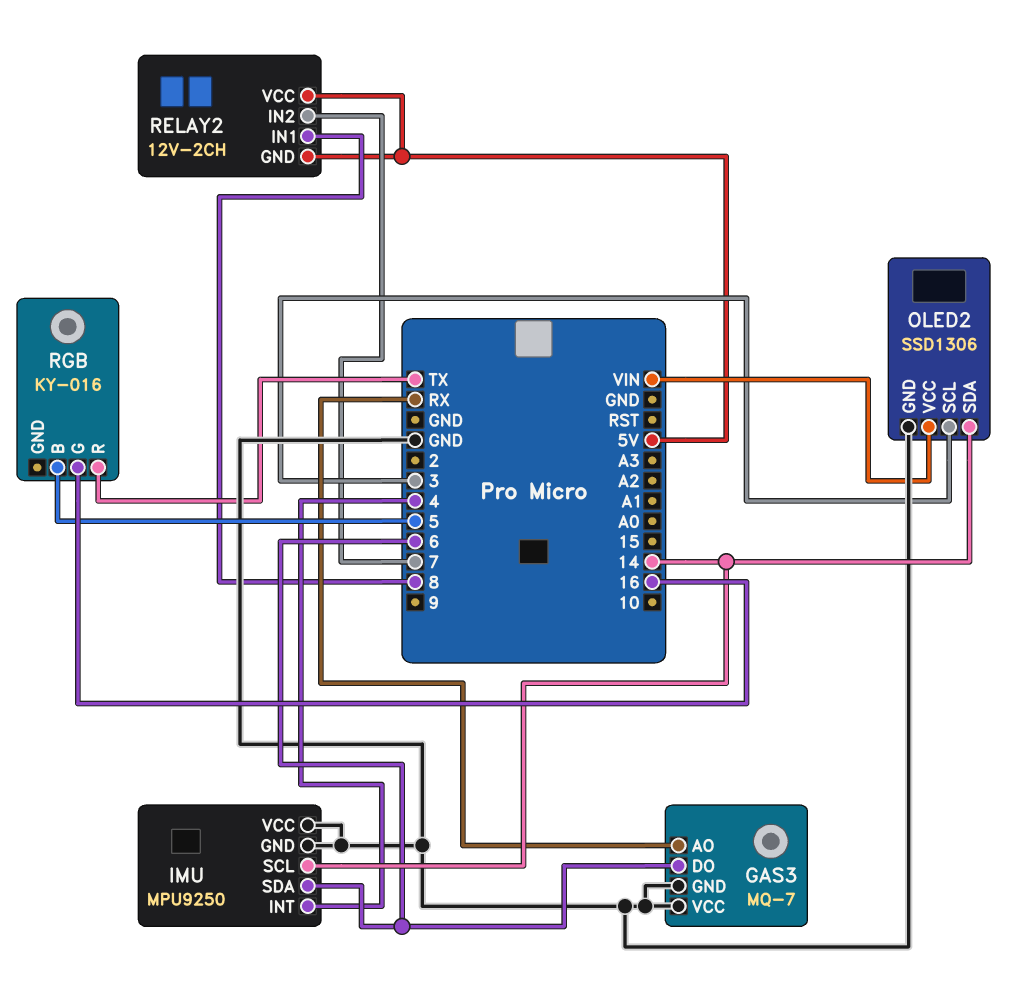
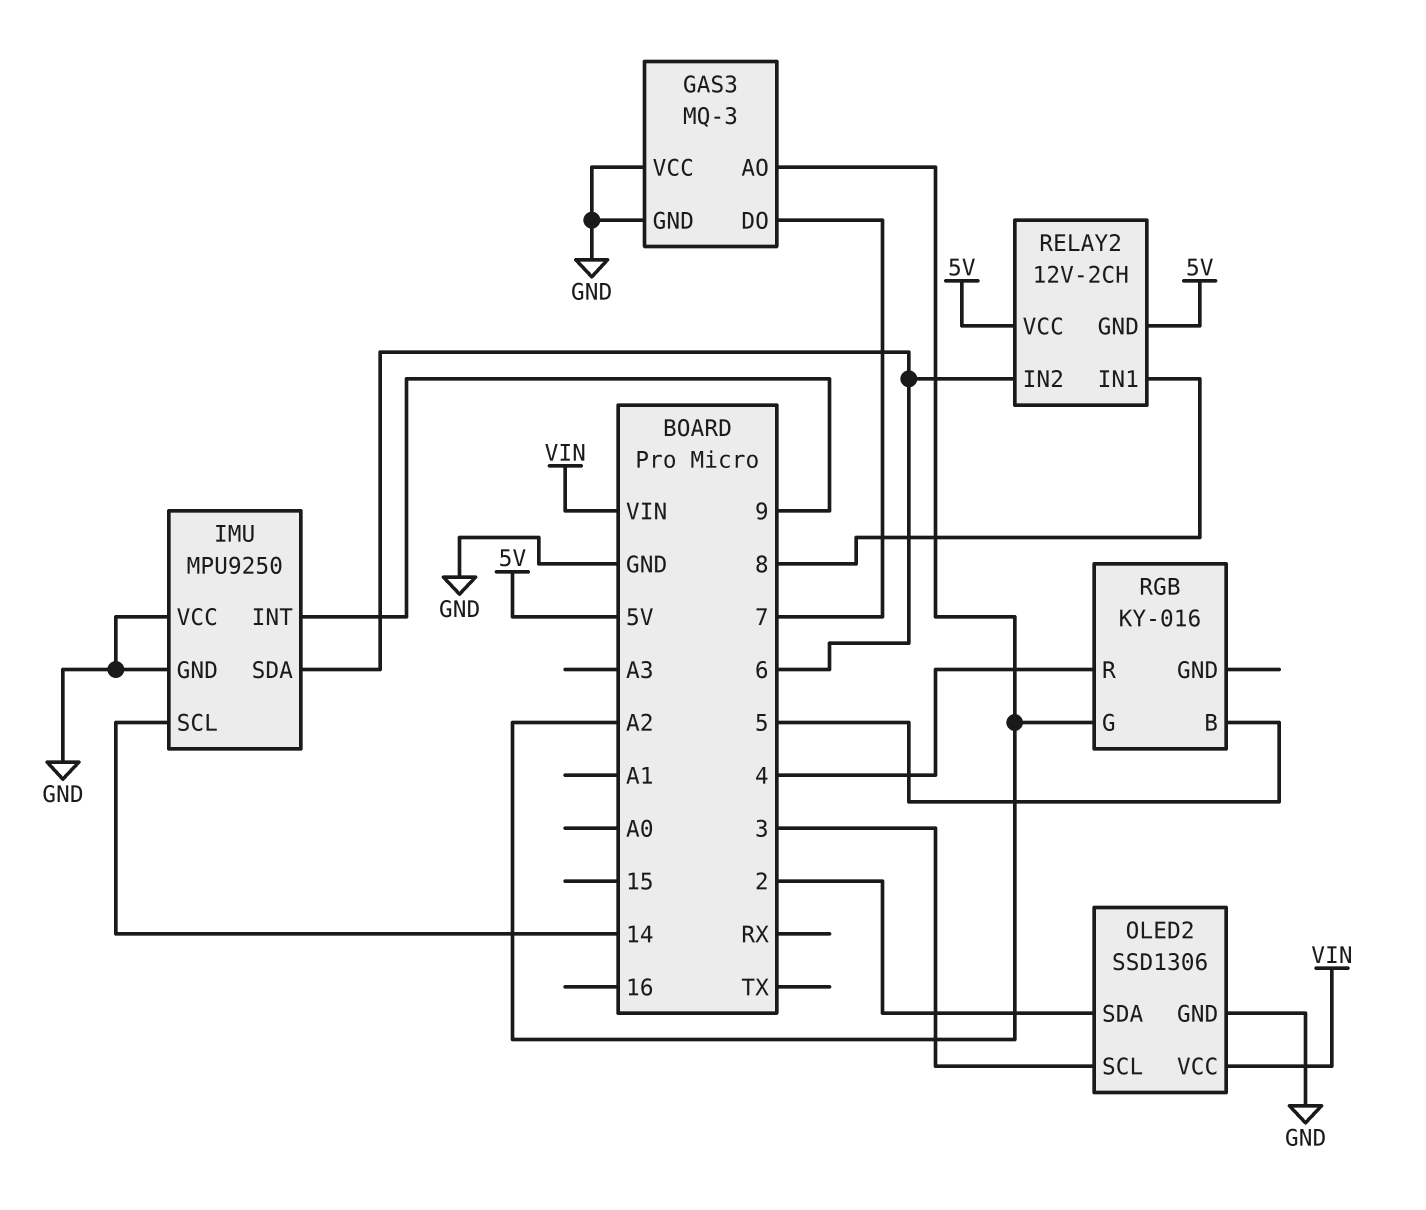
GAS3: MQ-7 -> MQ-3
GAS3 pin AO: RX -> A2
GAS3 pin DO: 6 -> 7
IMU pin INT: 4 -> 9
OLED2 pin SDA: 14 -> 2
RELAY2 pin IN2: 7 -> 6
RGB pin G: 16 -> A2
RGB pin R: TX -> 4

